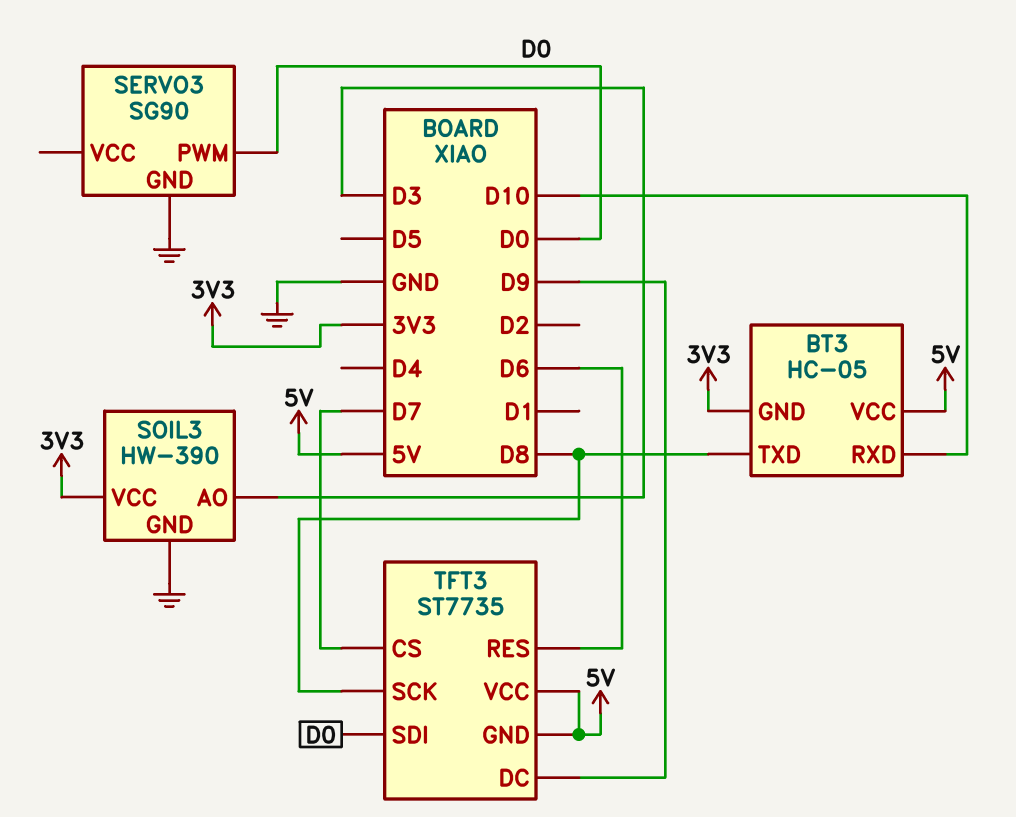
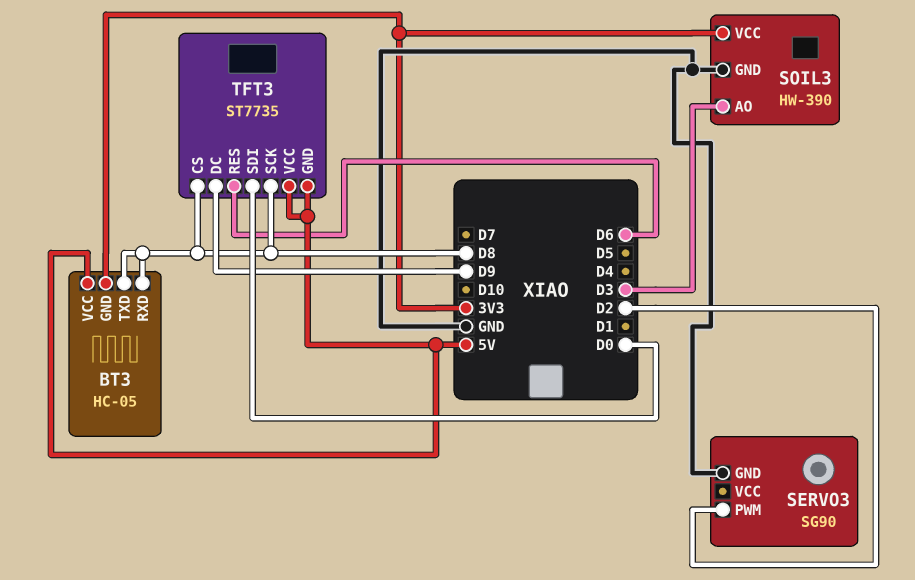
BT3 pin RXD: D10 -> D8
SERVO3 pin PWM: D0 -> D2
TFT3 pin CS: D7 -> D8

